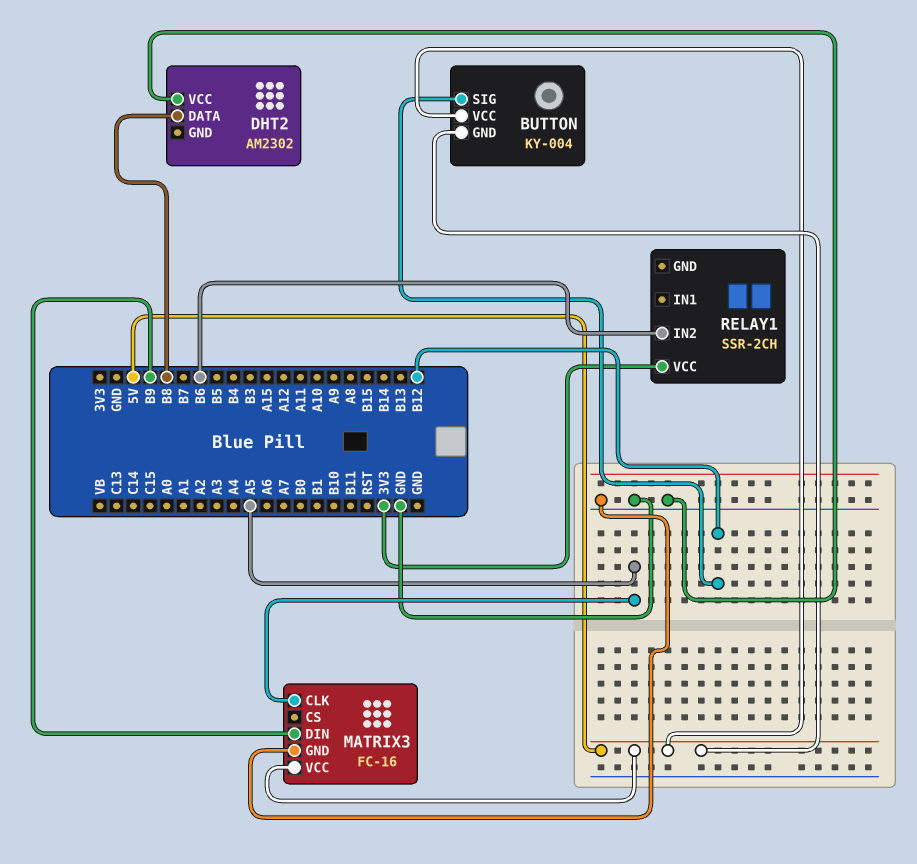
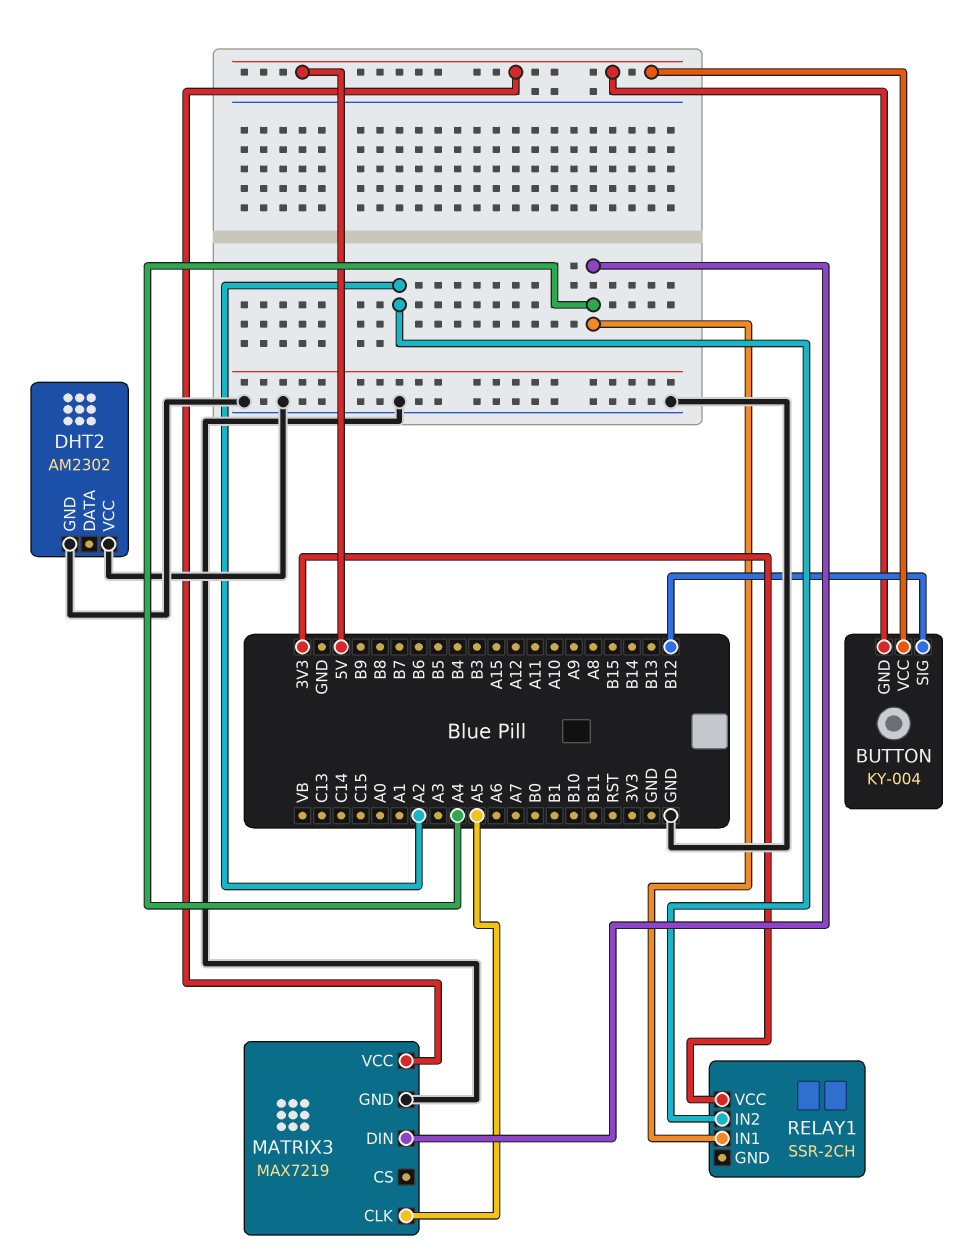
DHT2 pin DATA: B8 -> none
DHT2 pin GND: none -> GND
MATRIX3: FC-16 -> MAX7219
MATRIX3 pin DIN: B9 -> A4
RELAY1 pin IN1: none -> A4
RELAY1 pin IN2: B6 -> A2

